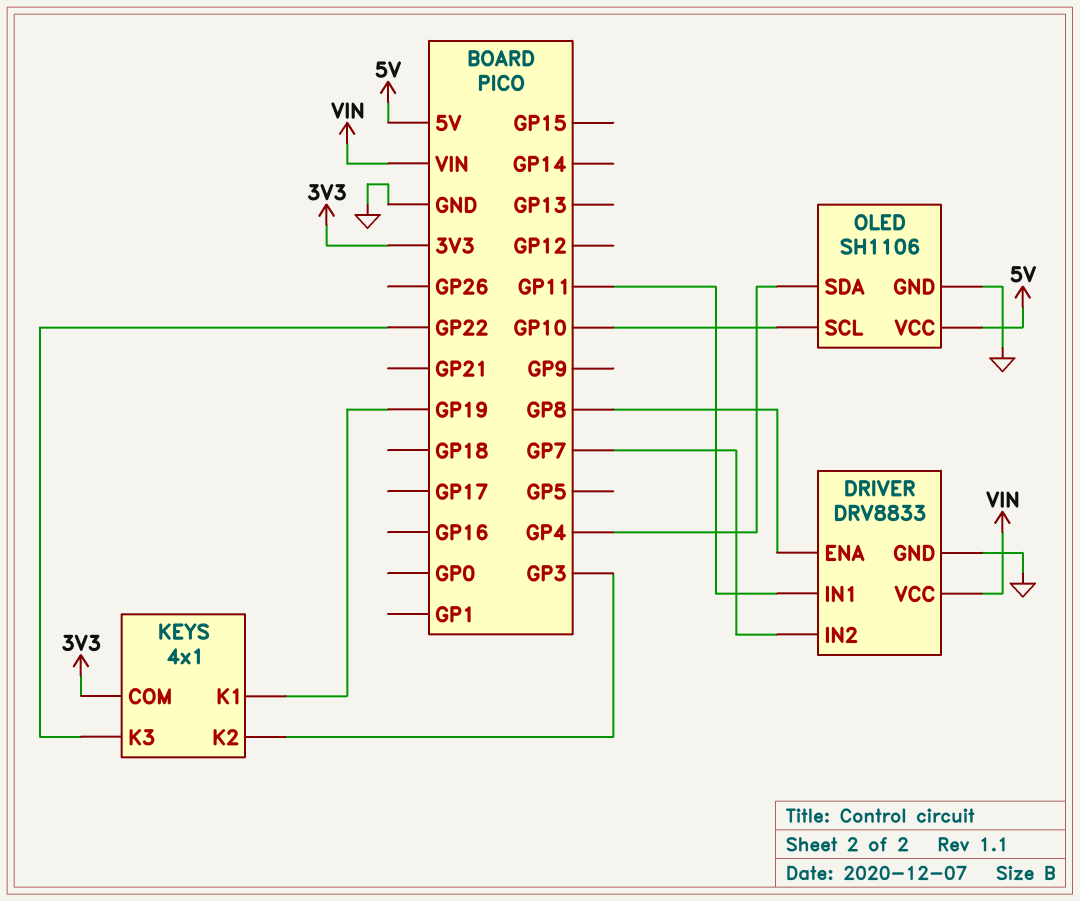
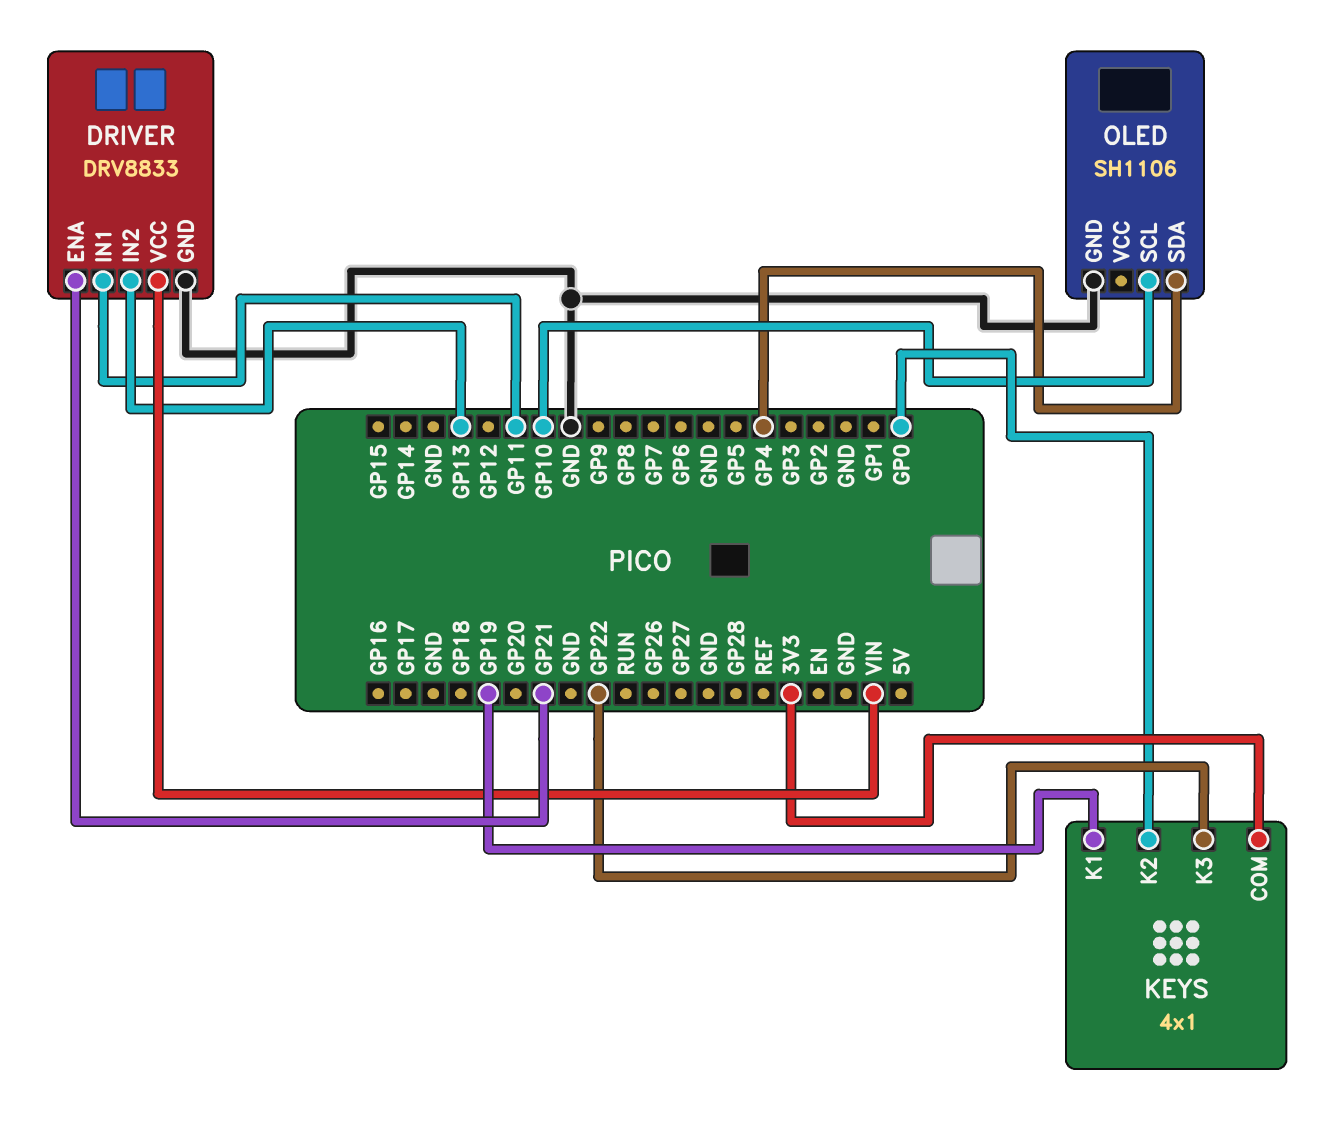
DRIVER pin ENA: GP8 -> GP21
DRIVER pin IN2: GP7 -> GP13
KEYS pin K2: GP3 -> GP0
OLED pin VCC: 5V -> none

